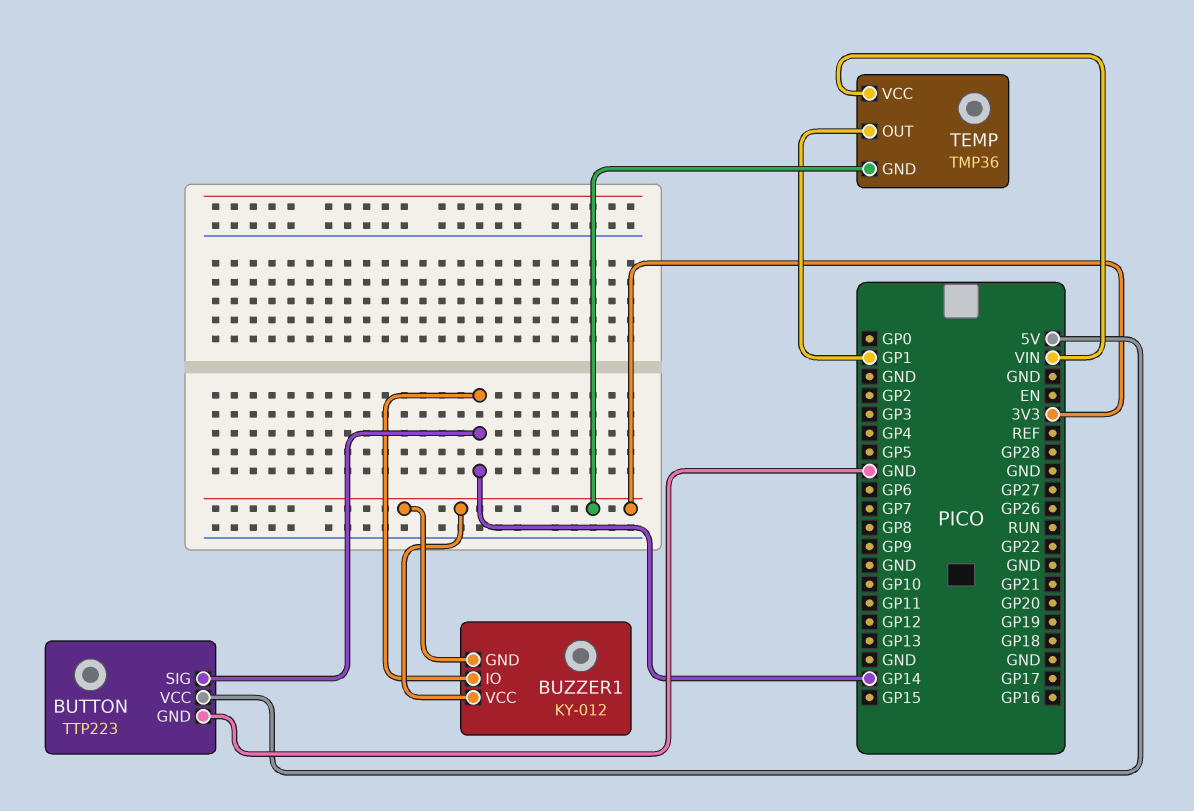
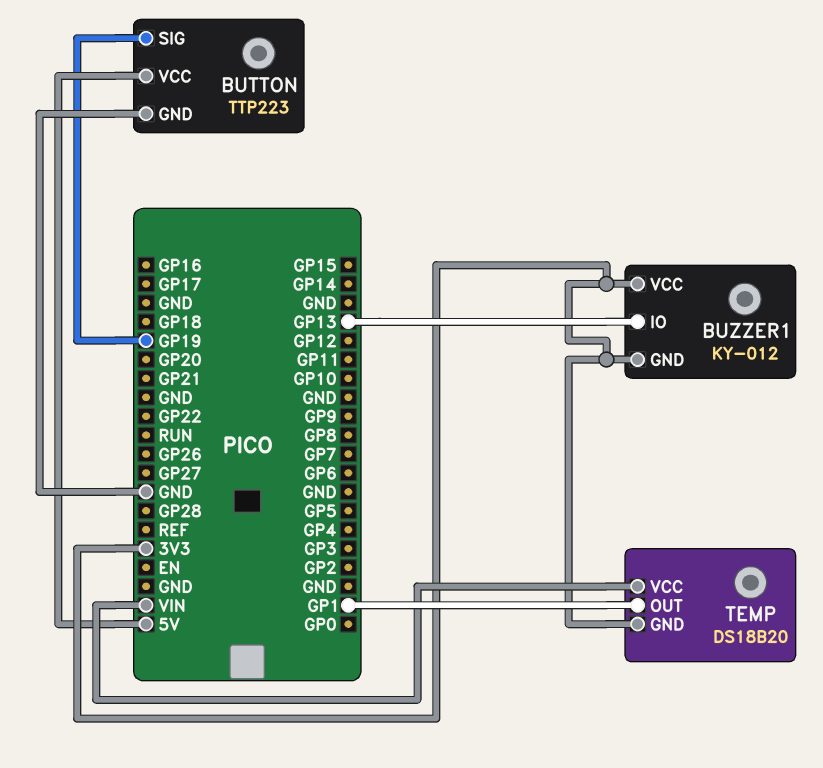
BUTTON pin SIG: GP14 -> GP19
BUZZER1 pin IO: GP14 -> GP13
TEMP: TMP36 -> DS18B20

